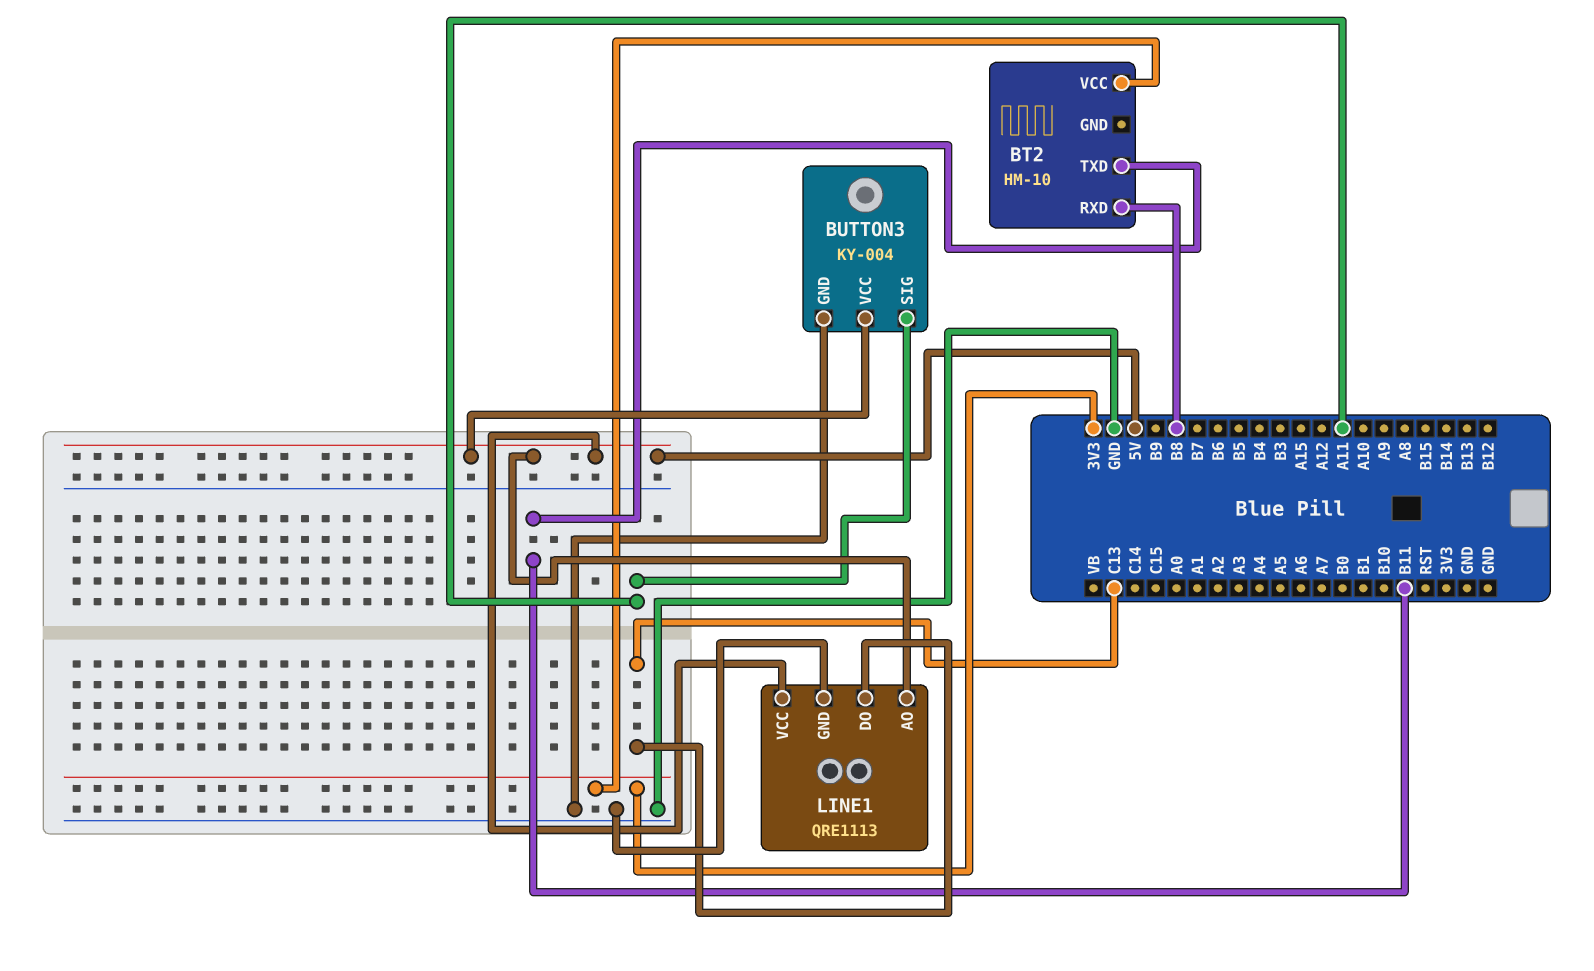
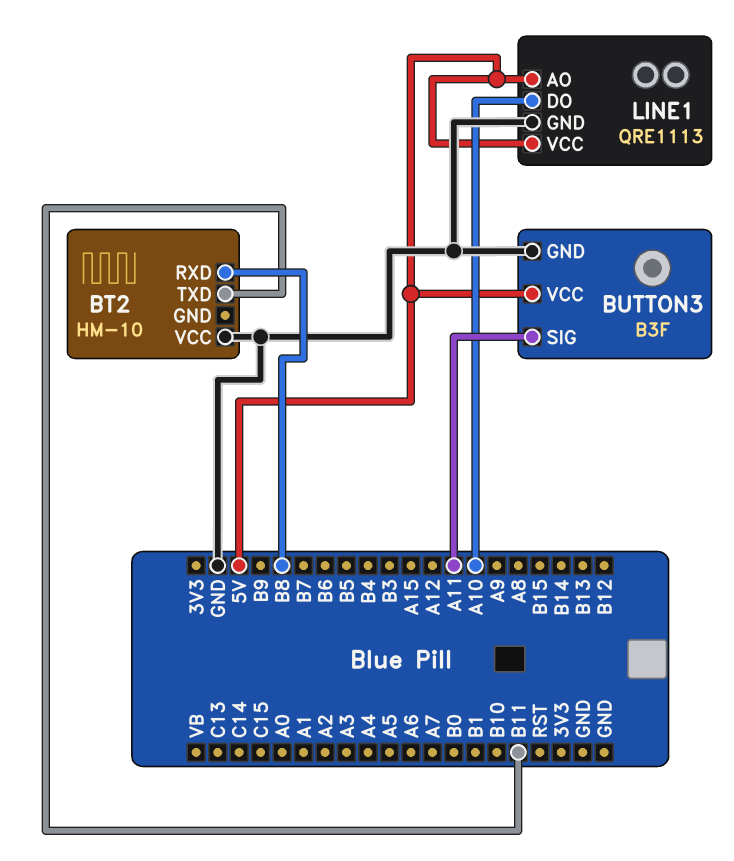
BT2 pin VCC: 3V3 -> GND
BUTTON3: KY-004 -> B3F
LINE1 pin DO: C13 -> A10

